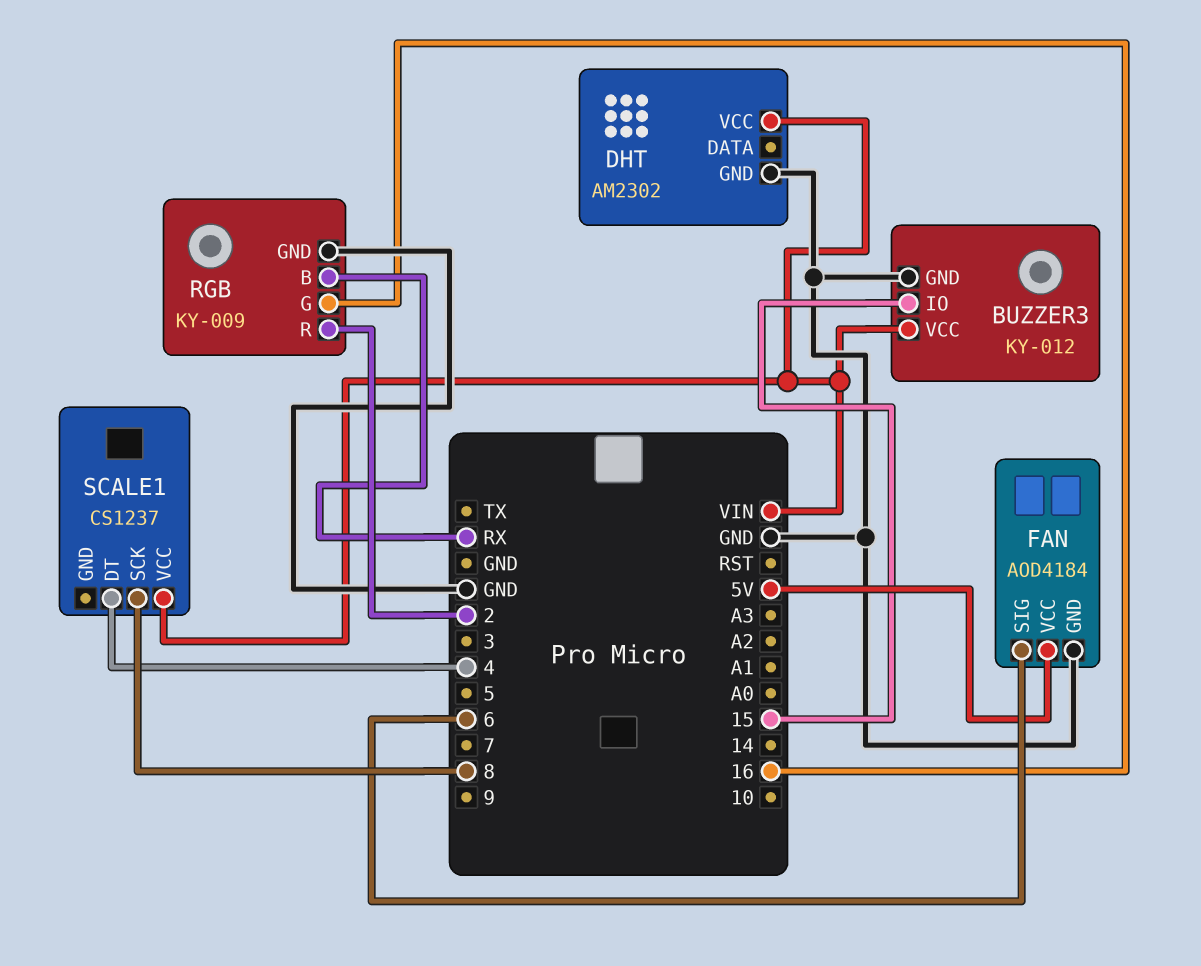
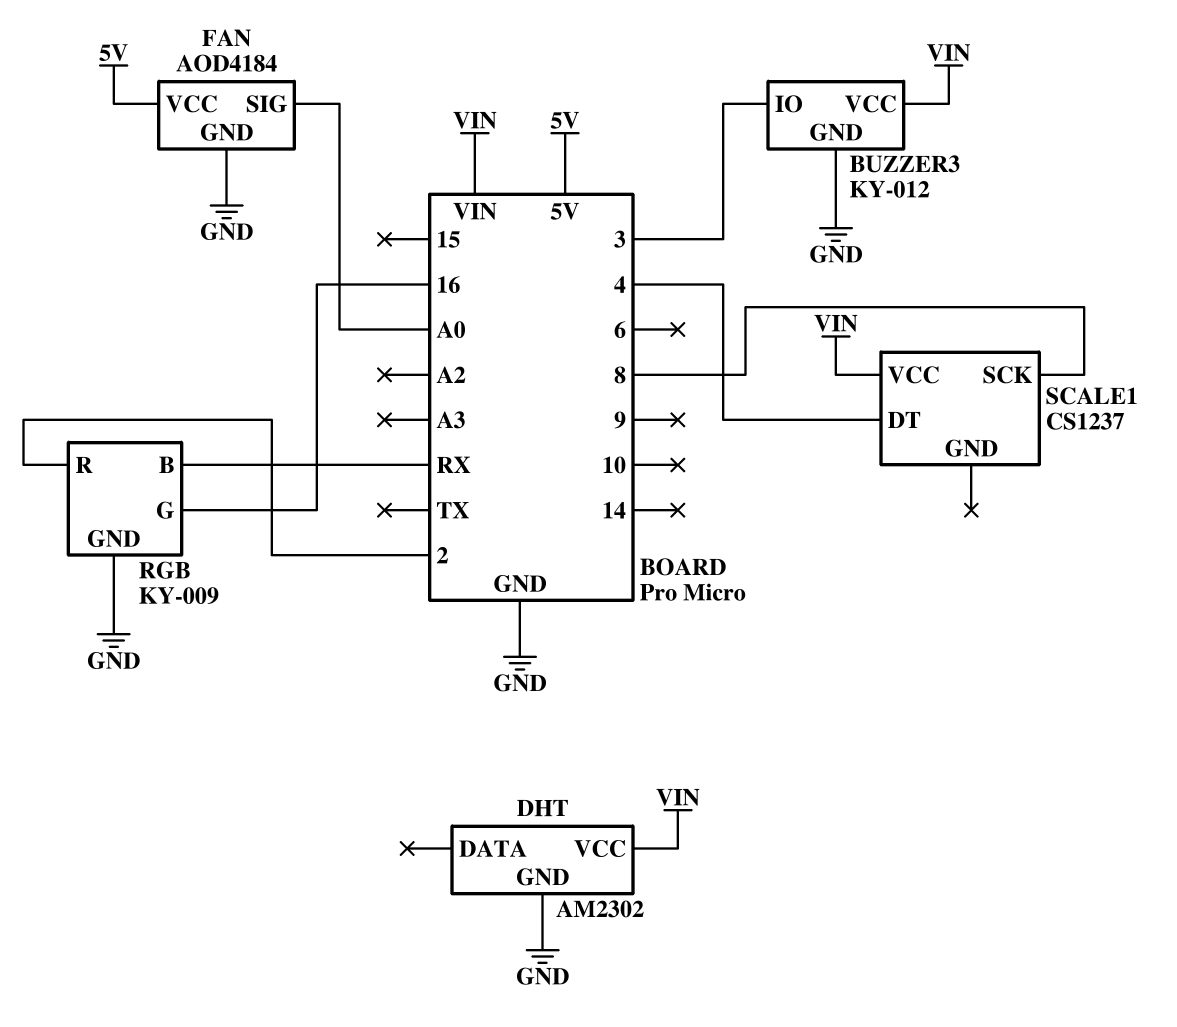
BUZZER3 pin IO: 15 -> 3
FAN pin SIG: 6 -> A0

